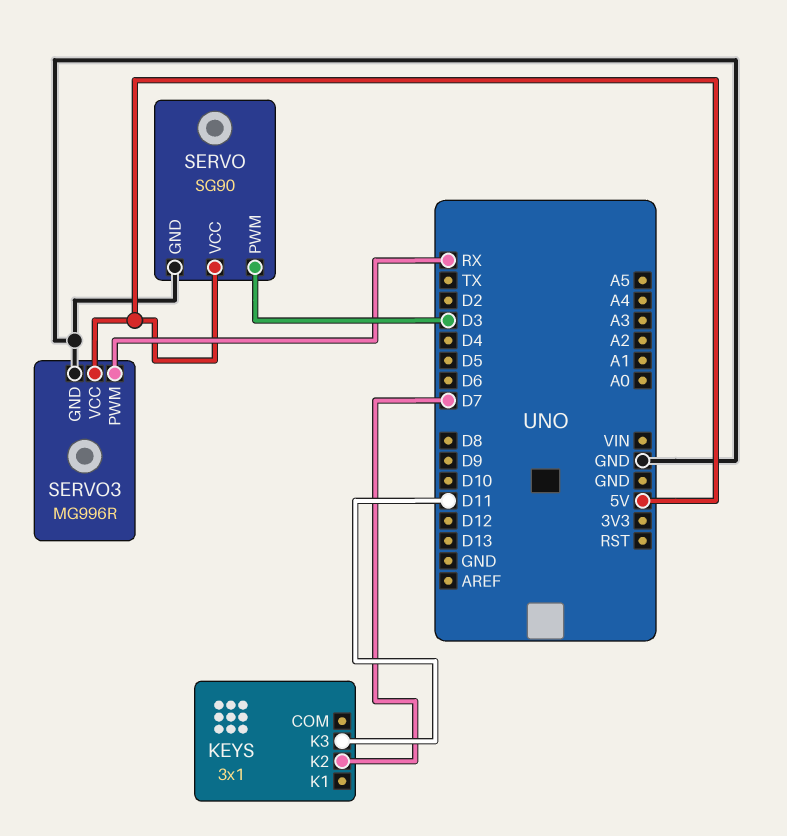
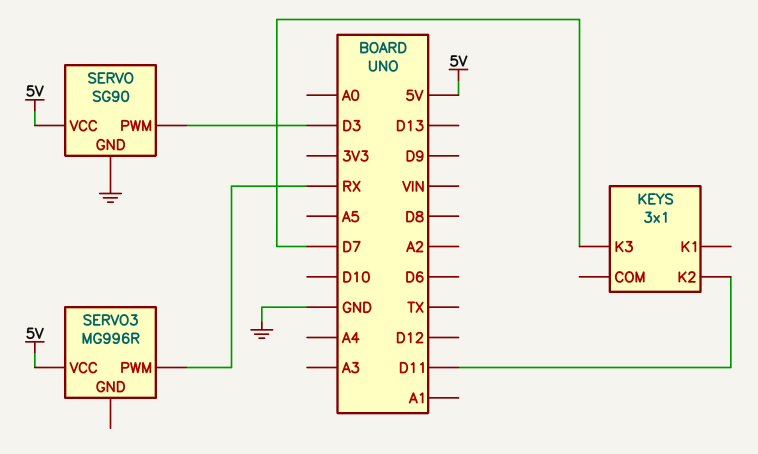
KEYS pin K2: D7 -> D11
KEYS pin K3: D11 -> D7
SERVO3 pin GND: GND -> none

